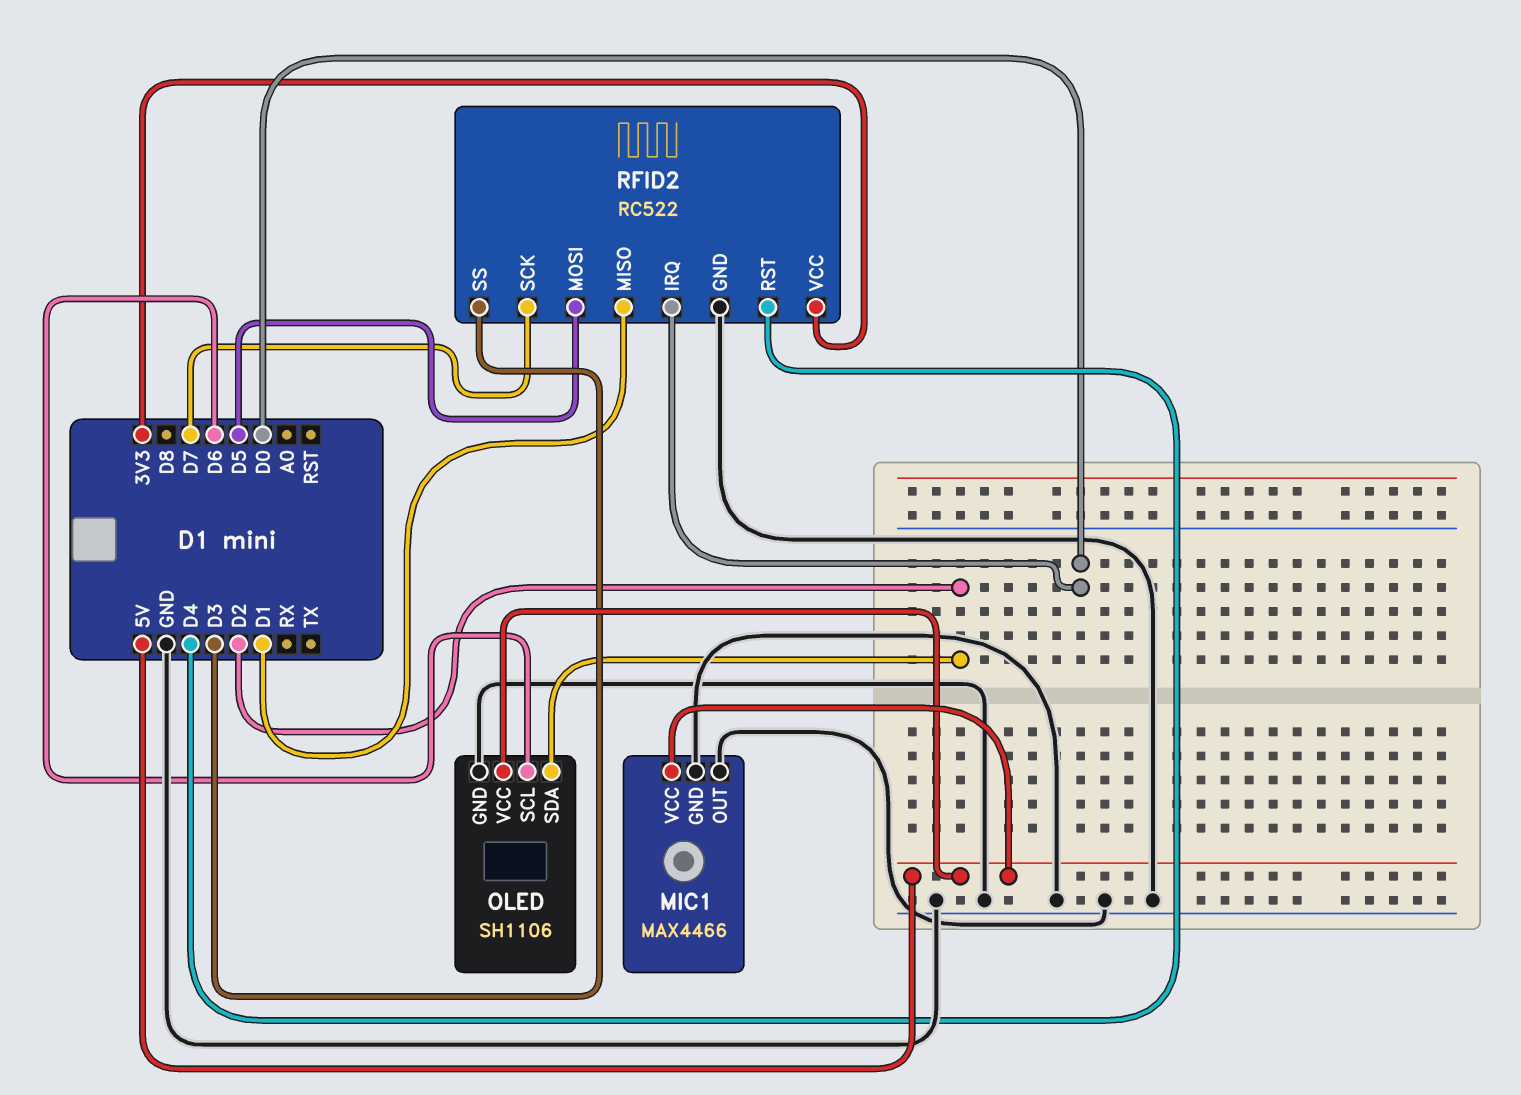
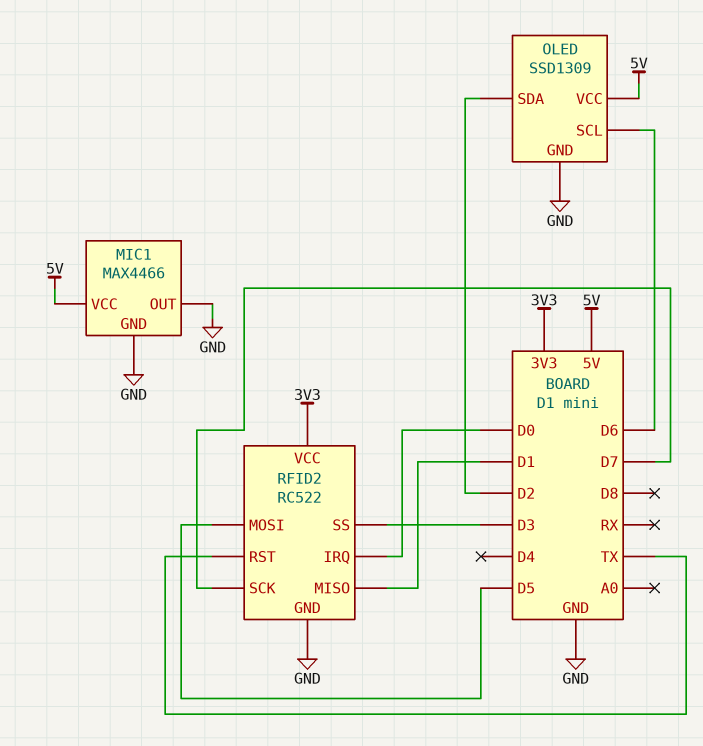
OLED: SH1106 -> SSD1309
RFID2 pin RST: D4 -> TX

